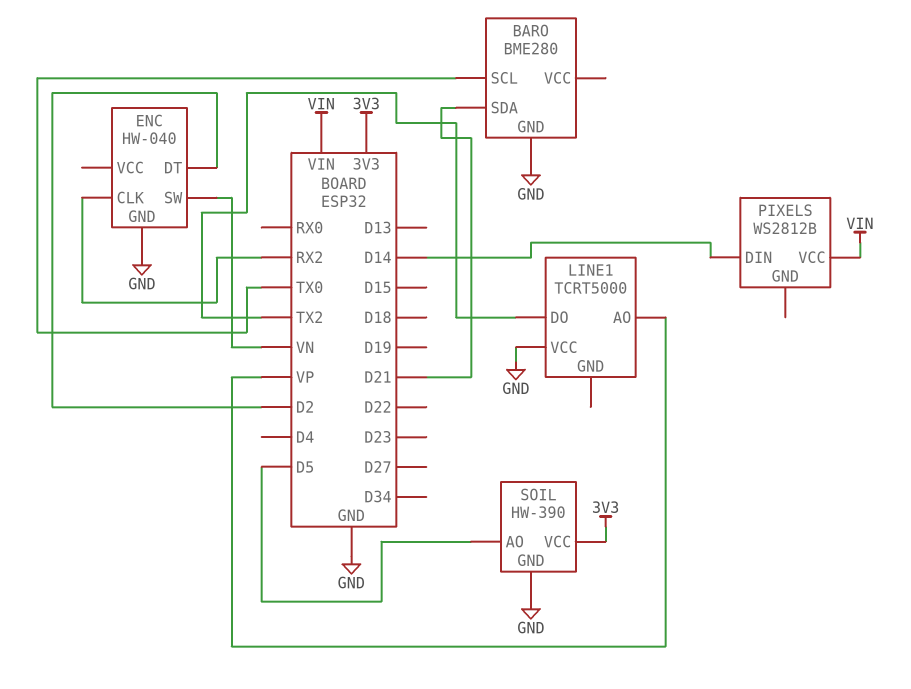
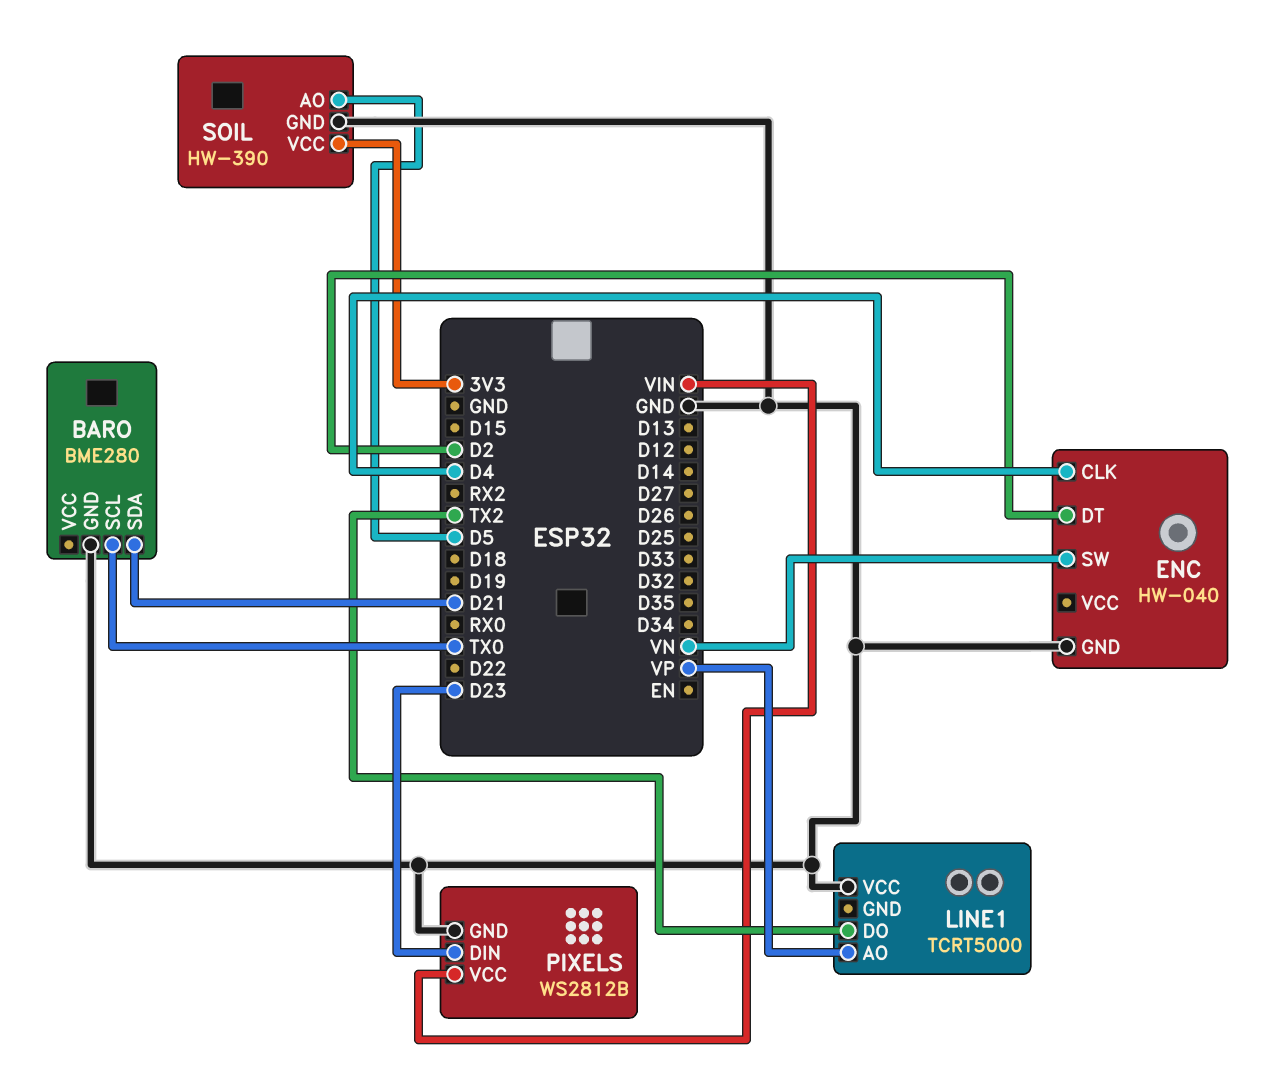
ENC pin CLK: RX2 -> D4
PIXELS pin DIN: D14 -> D23
PIXELS pin GND: none -> GND

